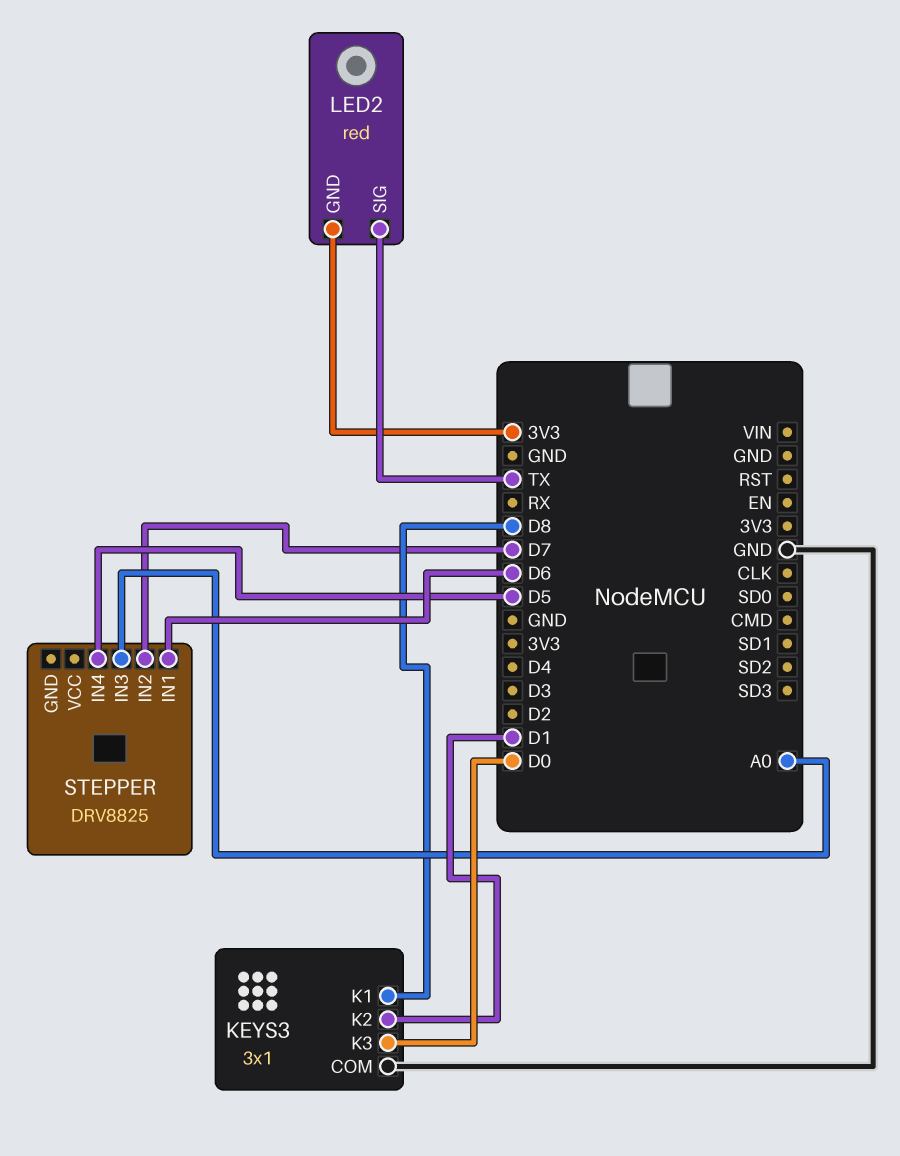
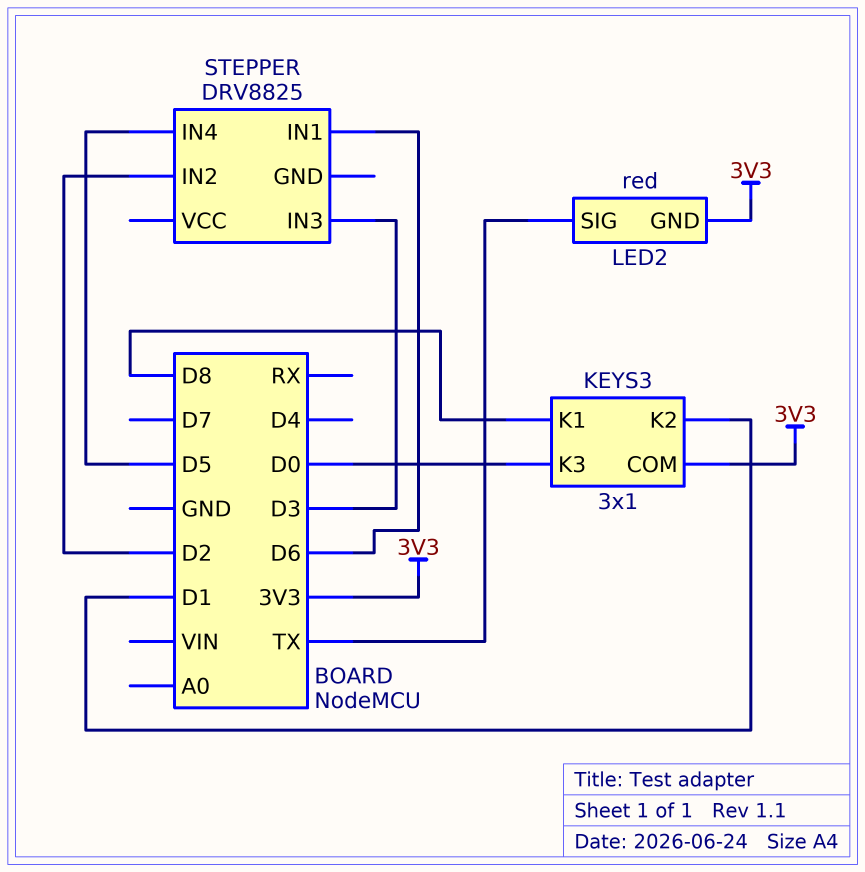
KEYS3 pin COM: GND -> 3V3
STEPPER pin IN2: D7 -> D2
STEPPER pin IN3: A0 -> D3

